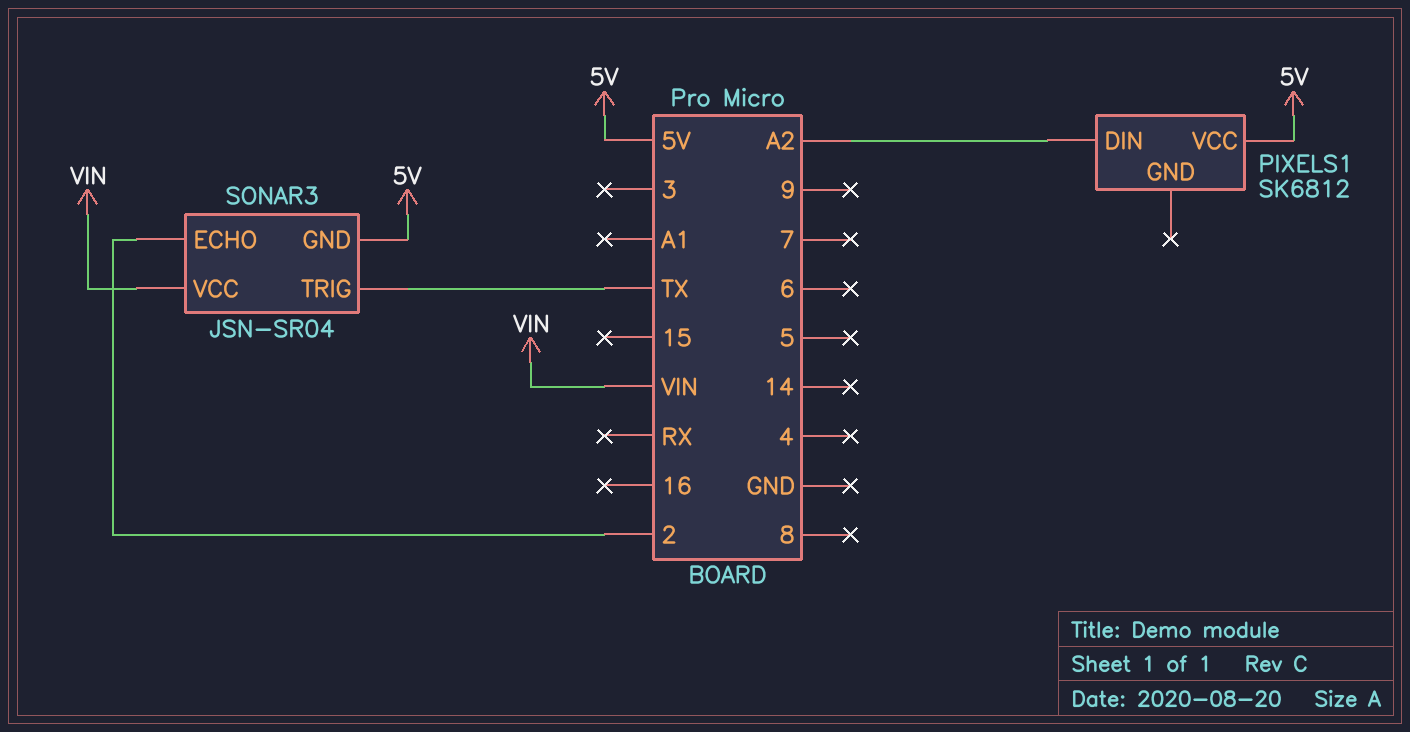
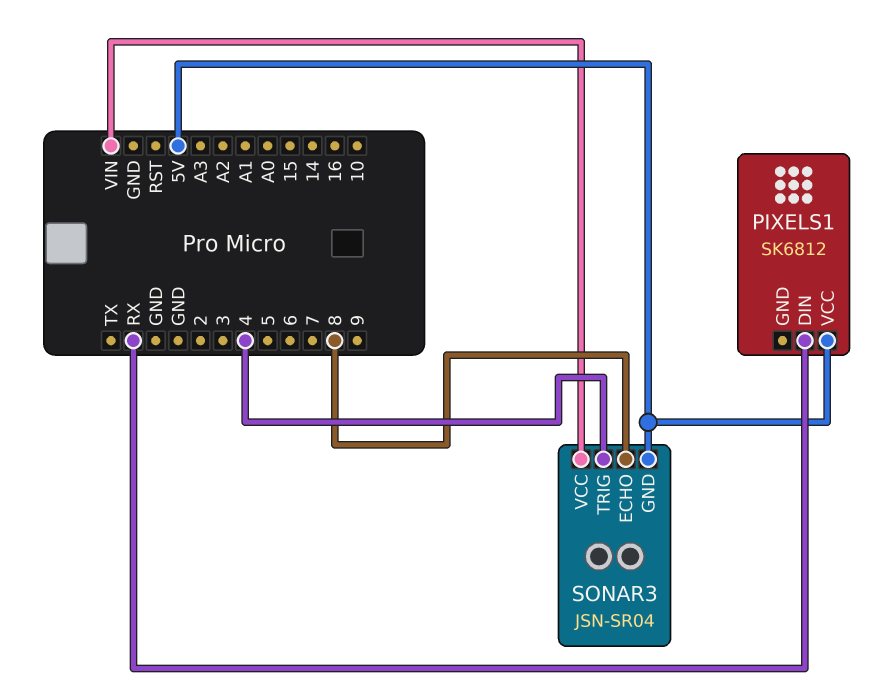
PIXELS1 pin DIN: A2 -> RX
SONAR3 pin ECHO: 2 -> 8
SONAR3 pin TRIG: TX -> 4

